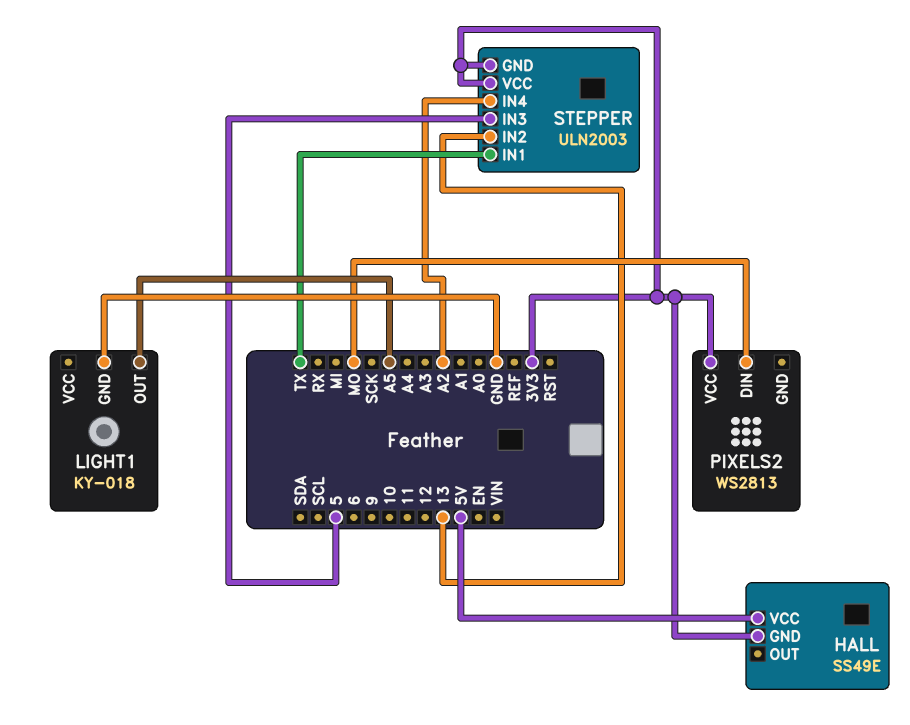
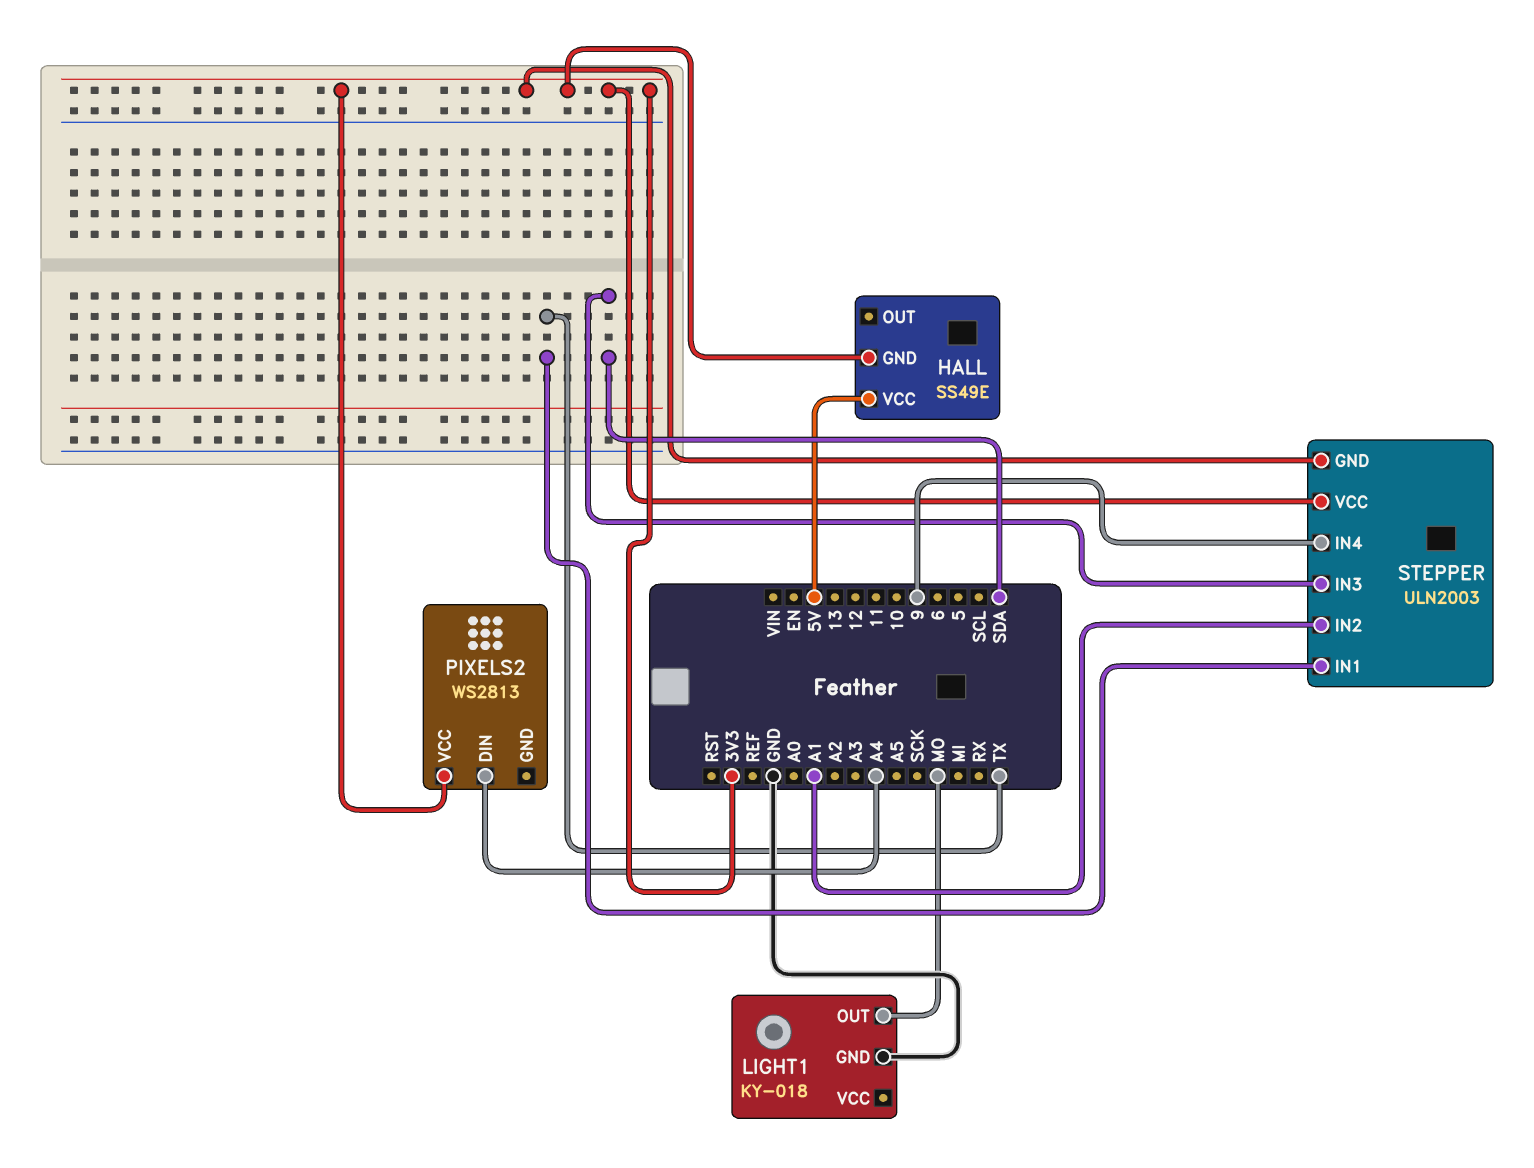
LIGHT1 pin OUT: A5 -> MO
PIXELS2 pin DIN: MO -> A4
STEPPER pin IN2: 13 -> A1
STEPPER pin IN3: 5 -> SDA
STEPPER pin IN4: A2 -> 9

